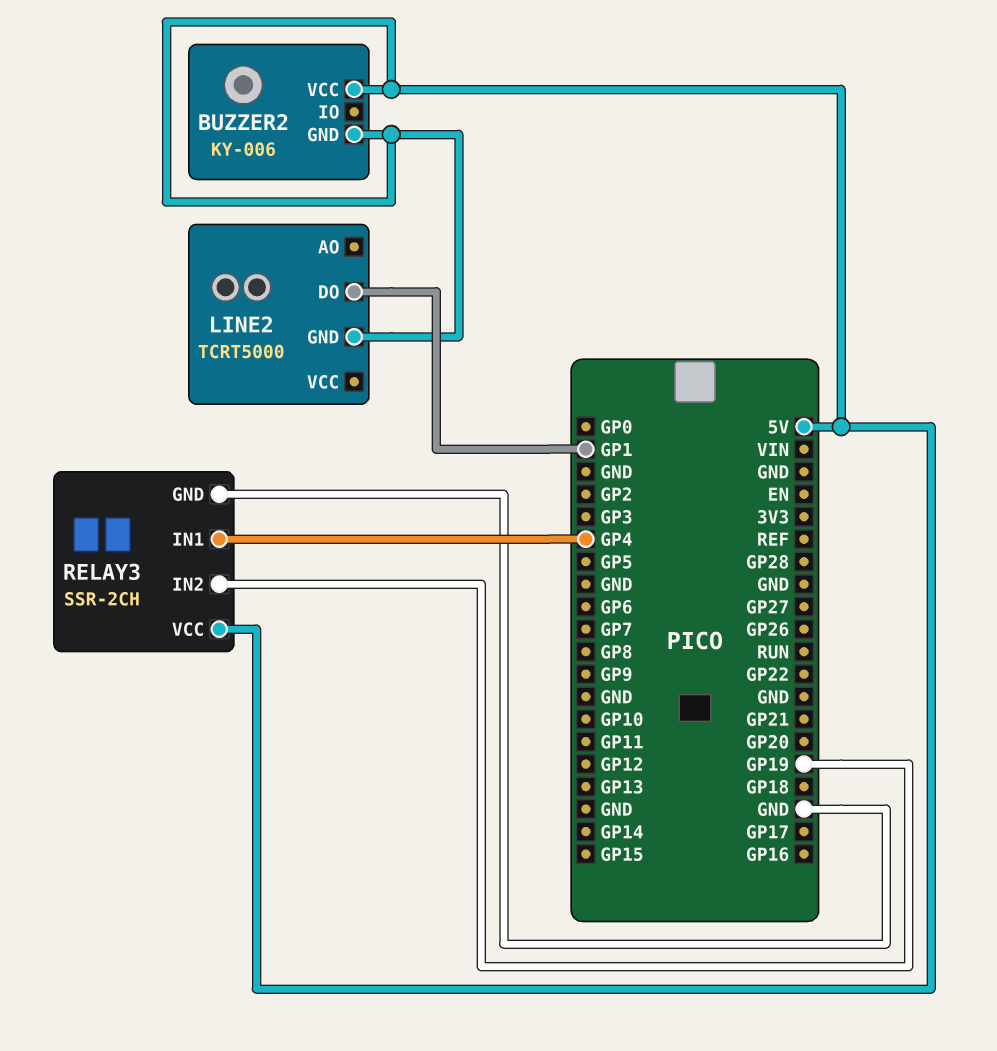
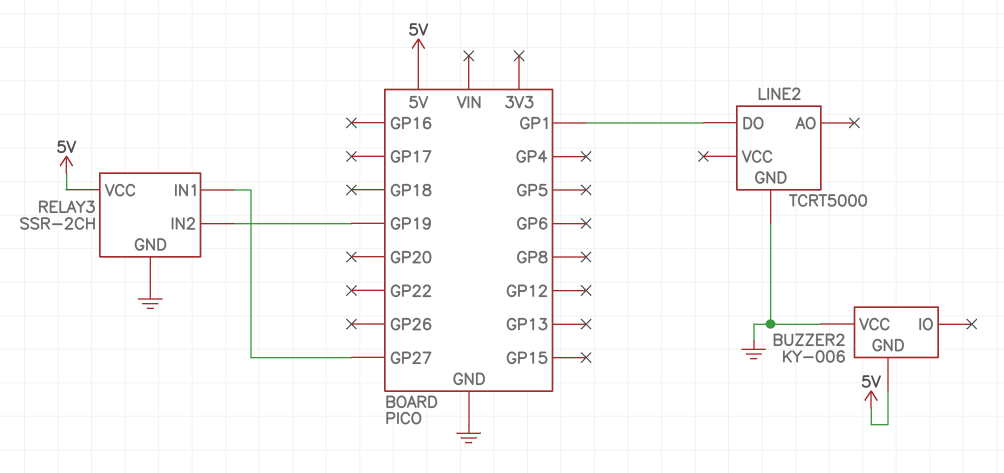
BUZZER2 pin VCC: 5V -> GND
LINE2 pin GND: 5V -> GND
RELAY3 pin IN1: GP4 -> GP27

